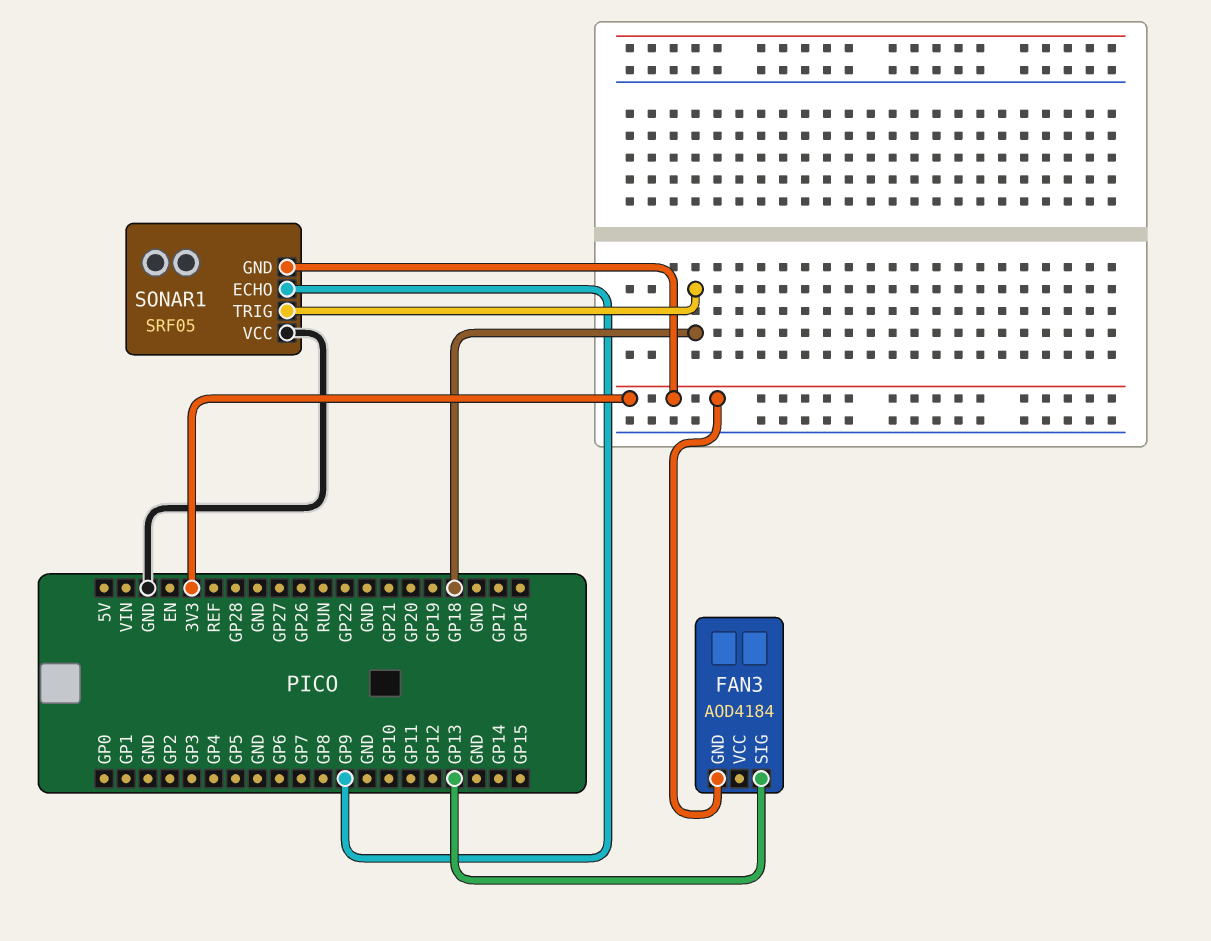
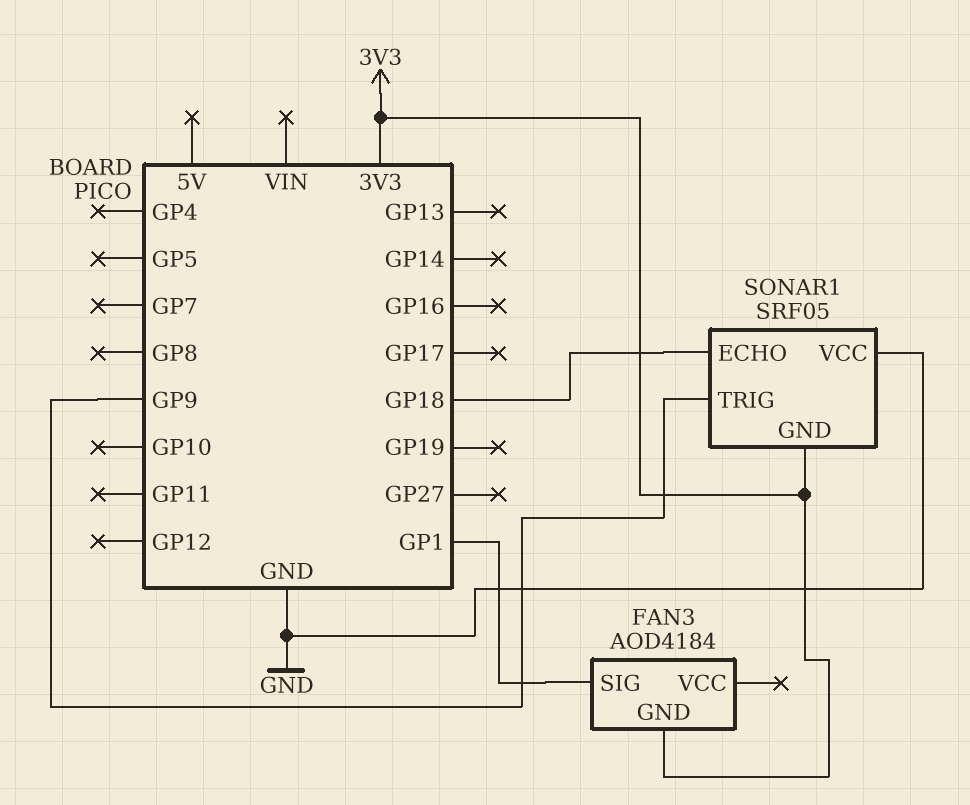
FAN3 pin SIG: GP13 -> GP1
SONAR1 pin ECHO: GP9 -> GP18
SONAR1 pin TRIG: GP18 -> GP9

